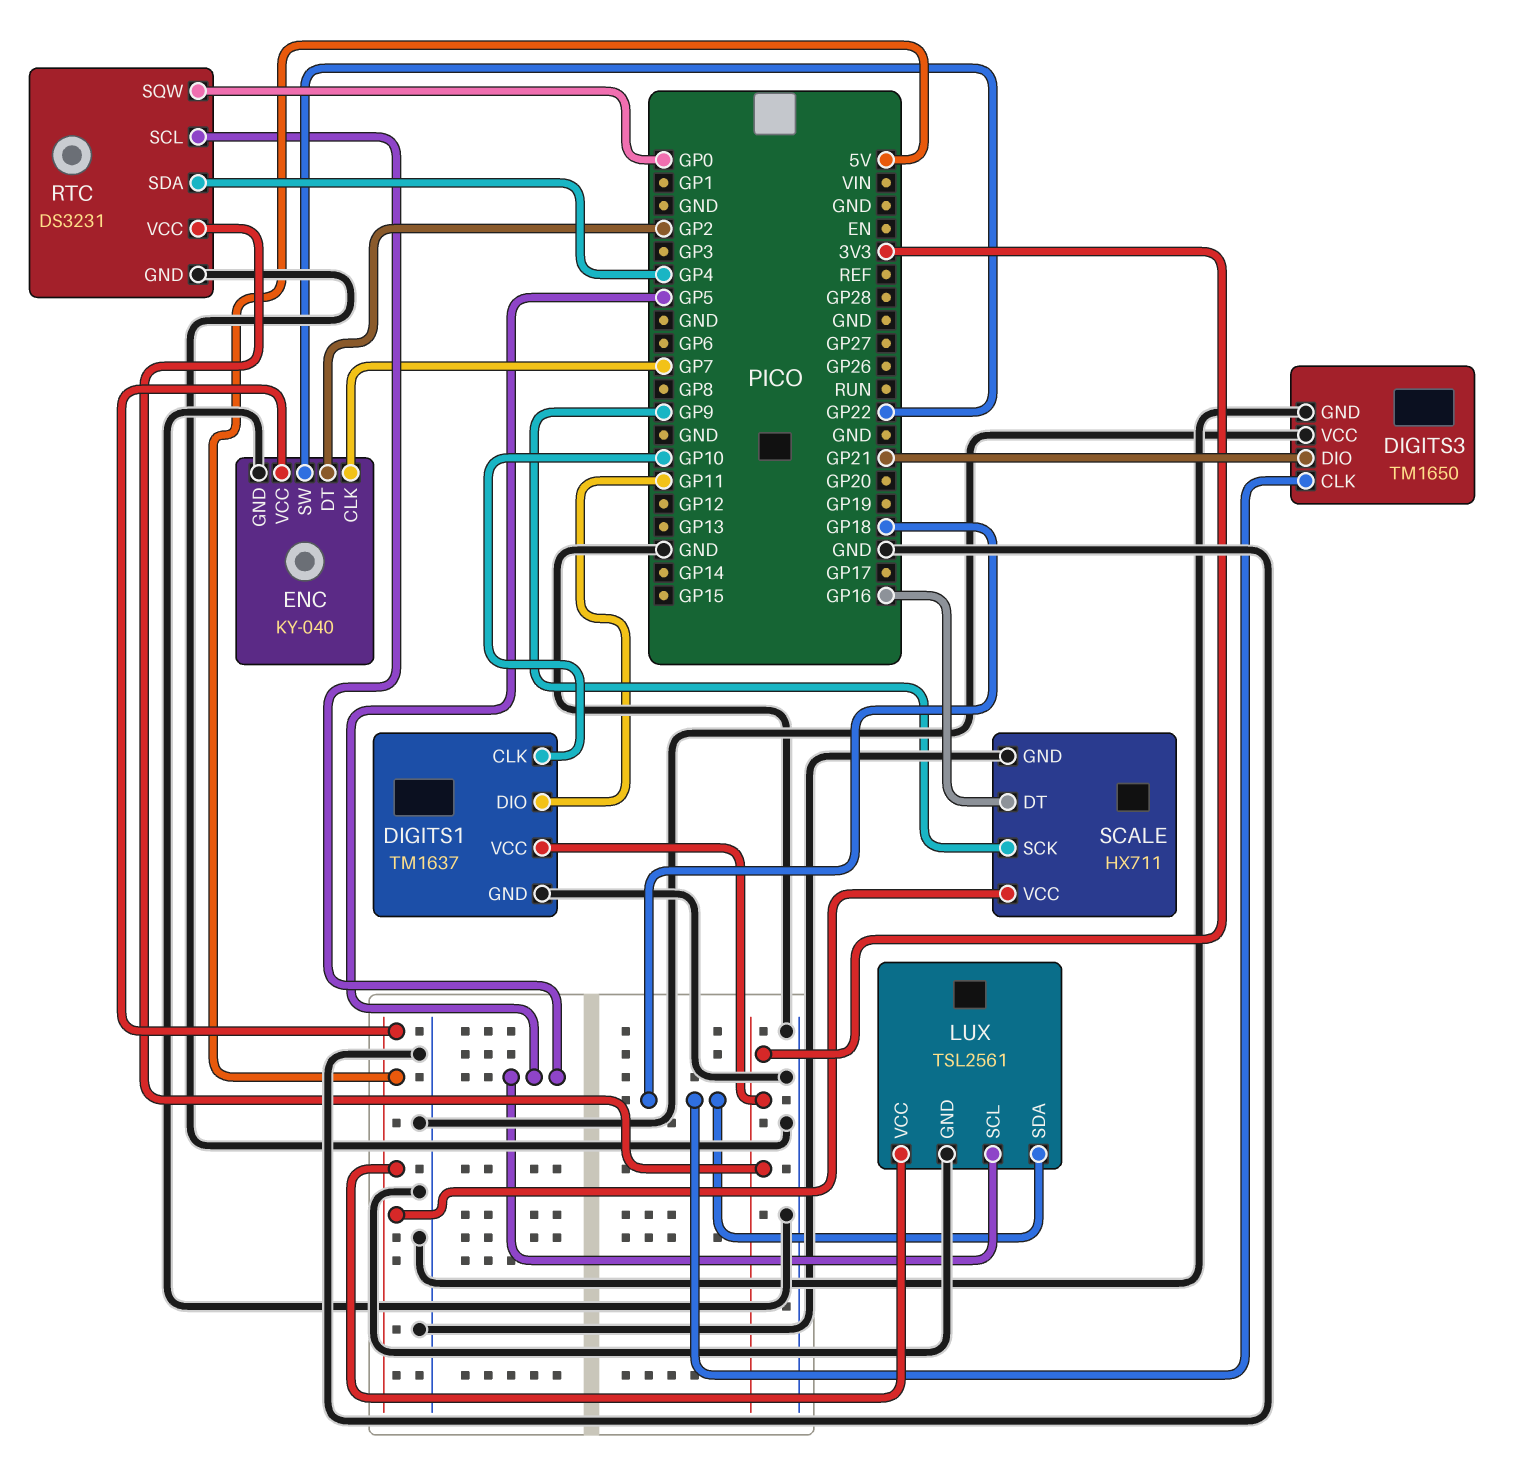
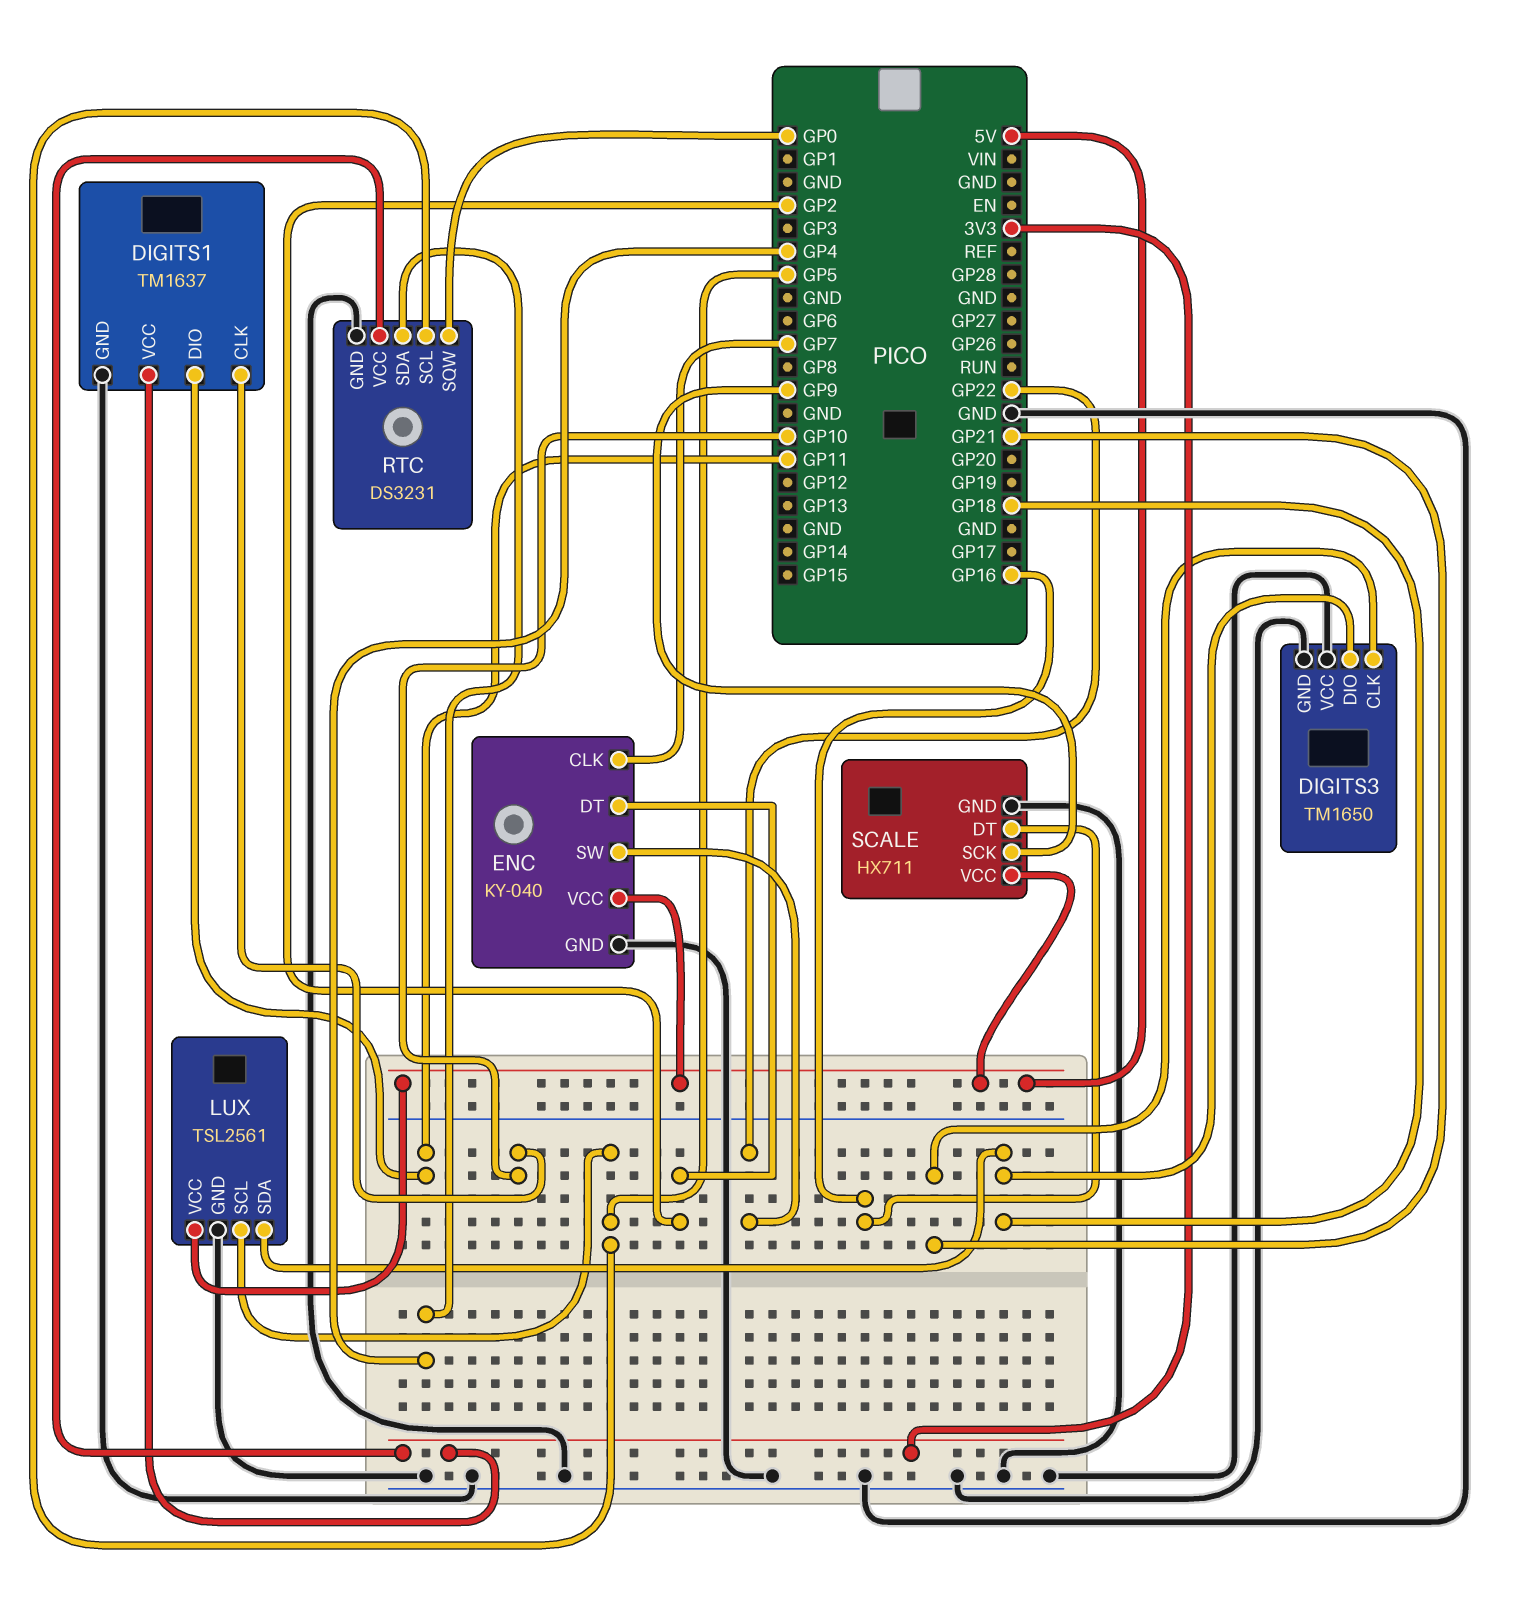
DIGITS3 pin CLK: GP18 -> GP21
DIGITS3 pin DIO: GP21 -> GP18

